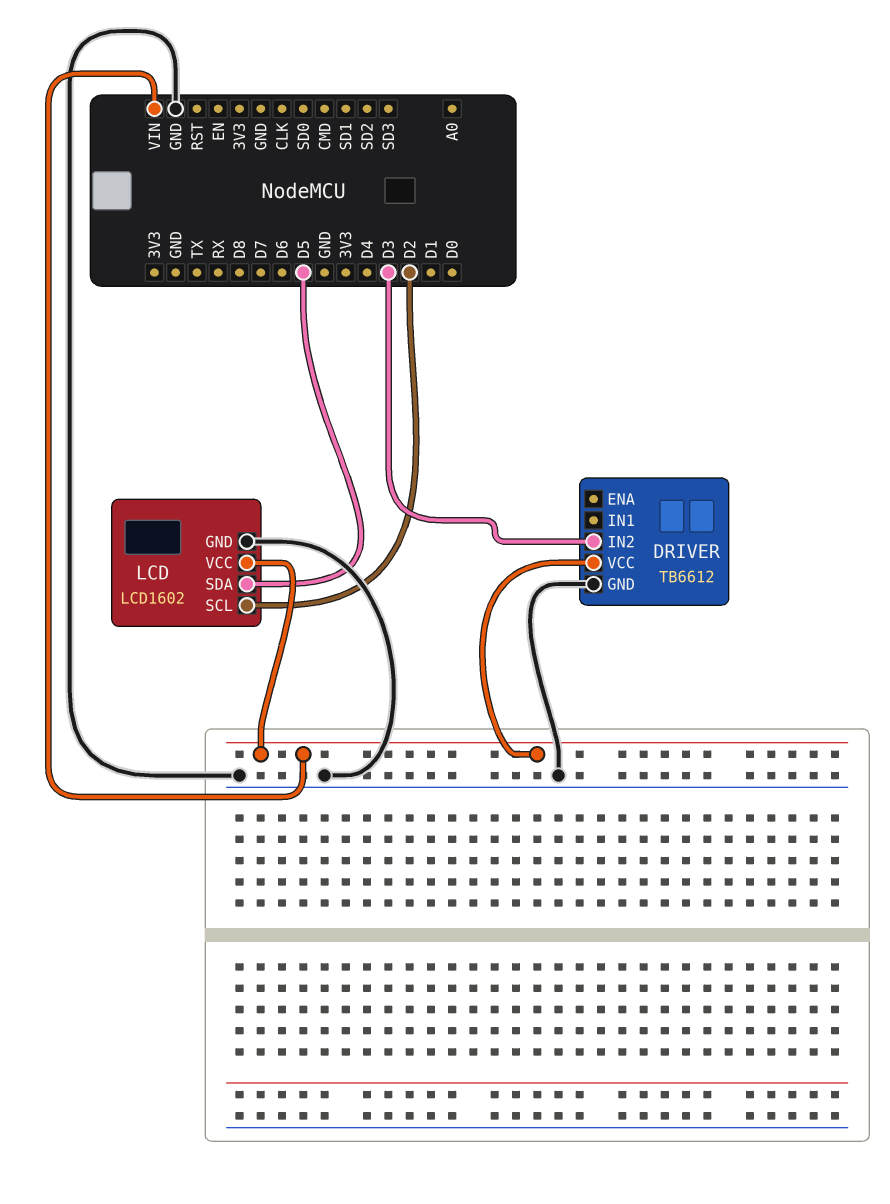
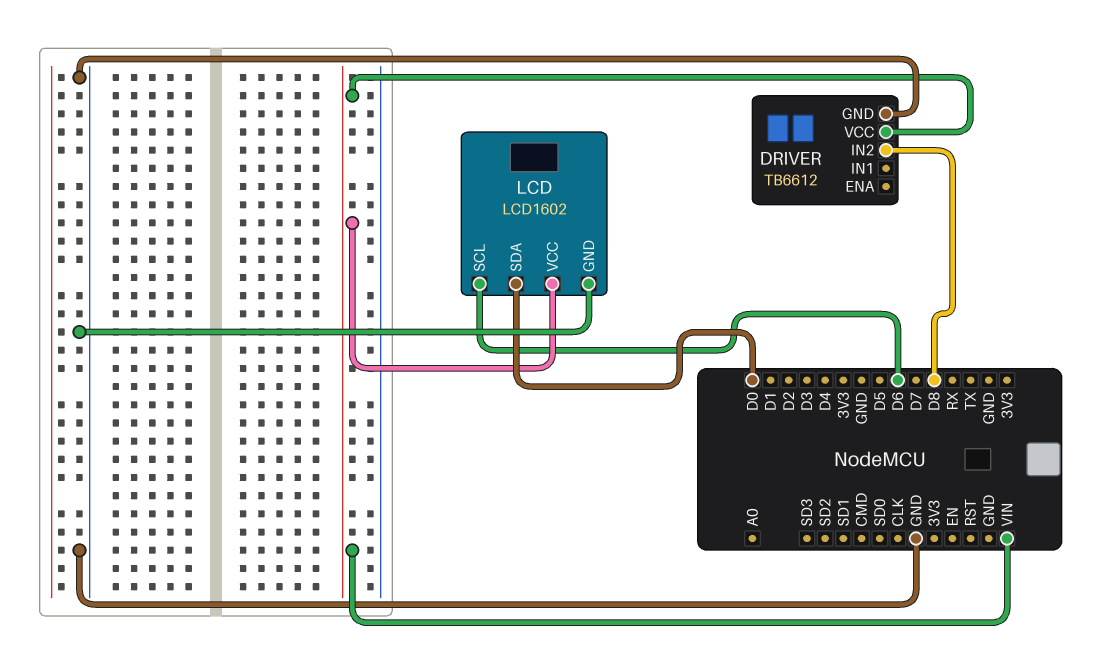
DRIVER pin IN2: D3 -> D8
LCD pin SCL: D2 -> D6
LCD pin SDA: D5 -> D0

